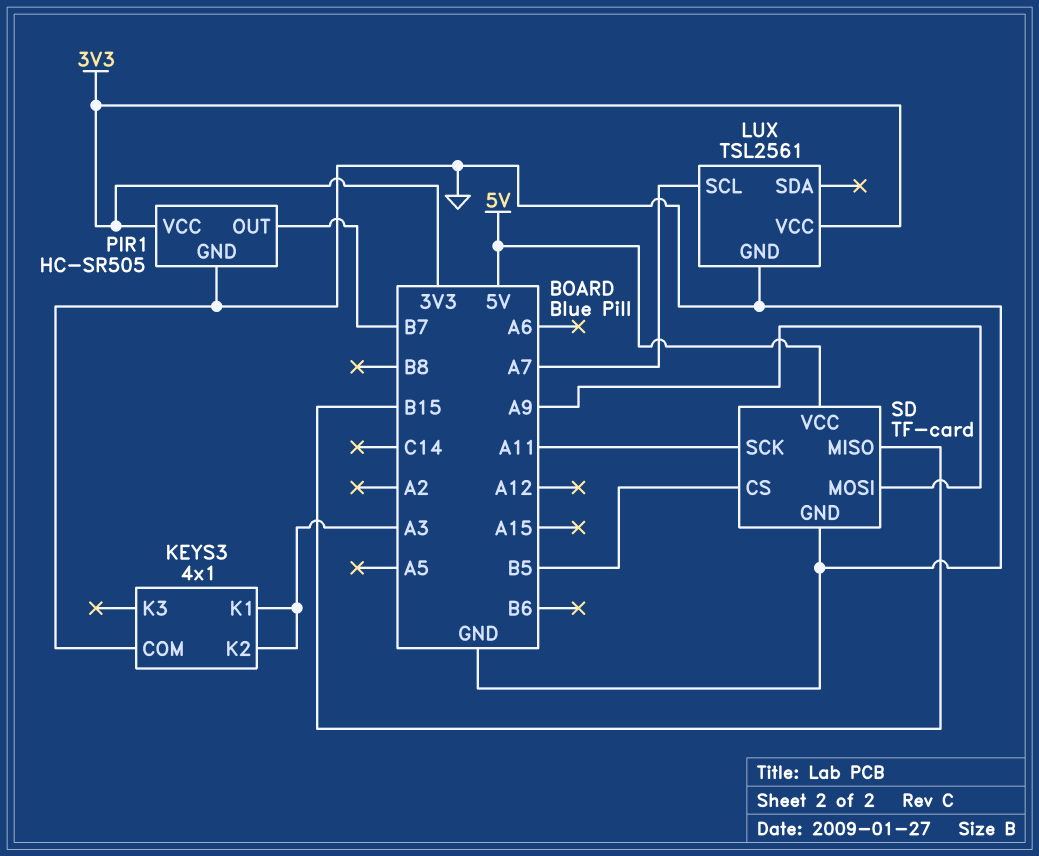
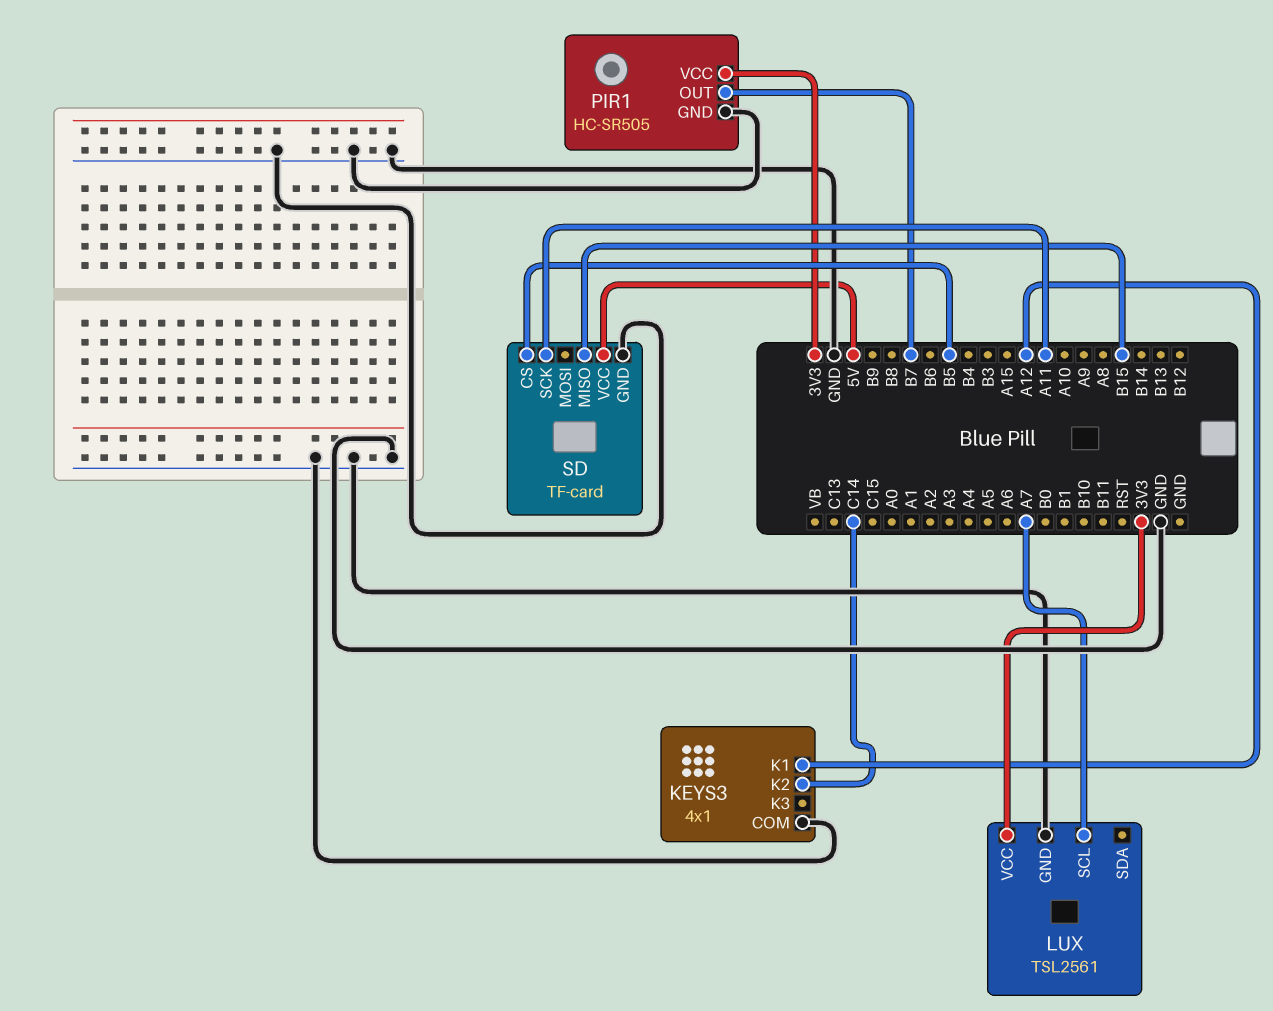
KEYS3 pin K1: A3 -> A12
KEYS3 pin K2: A3 -> C14
SD pin MOSI: A9 -> none

